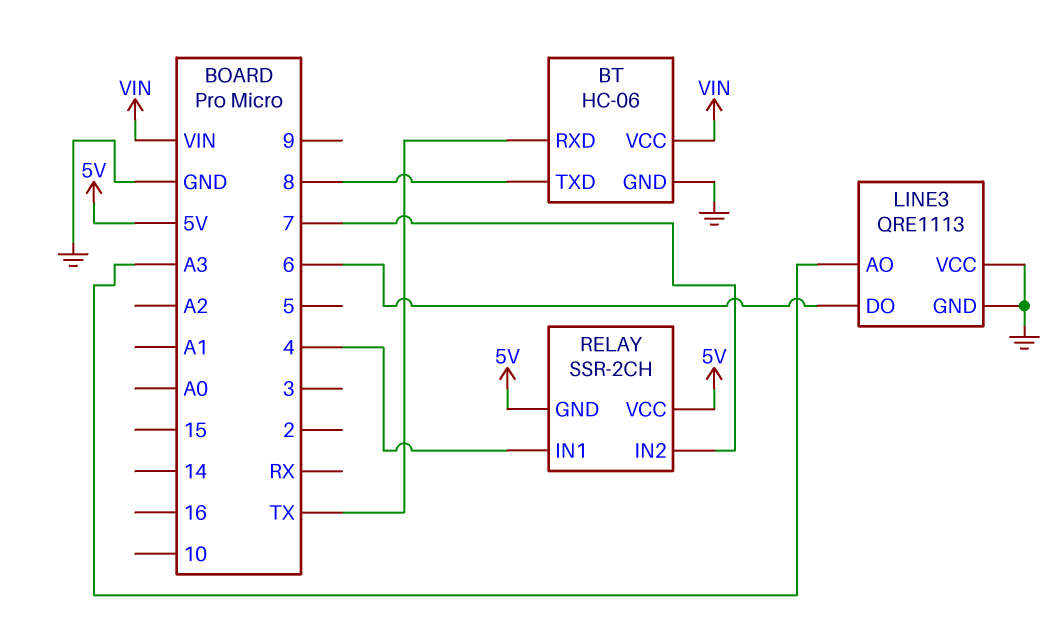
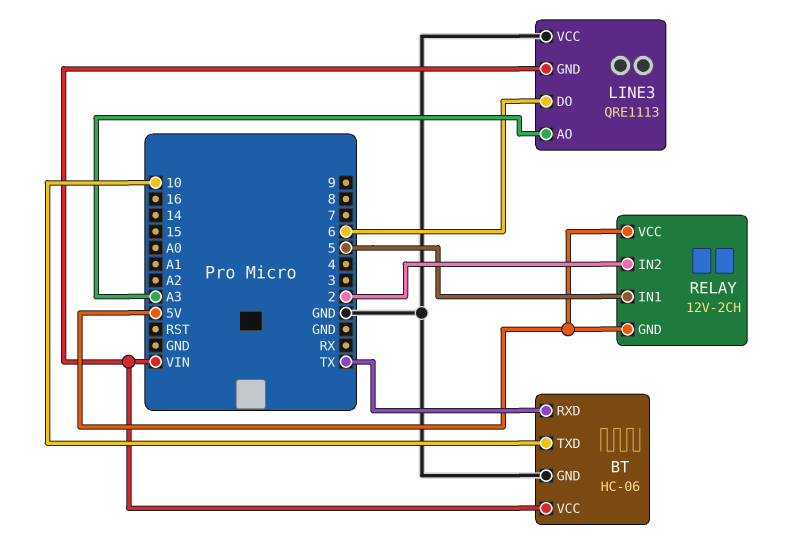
BT pin TXD: 8 -> 10
LINE3 pin GND: GND -> VIN
RELAY: SSR-2CH -> 12V-2CH
RELAY pin IN1: 4 -> 5
RELAY pin IN2: 7 -> 2

